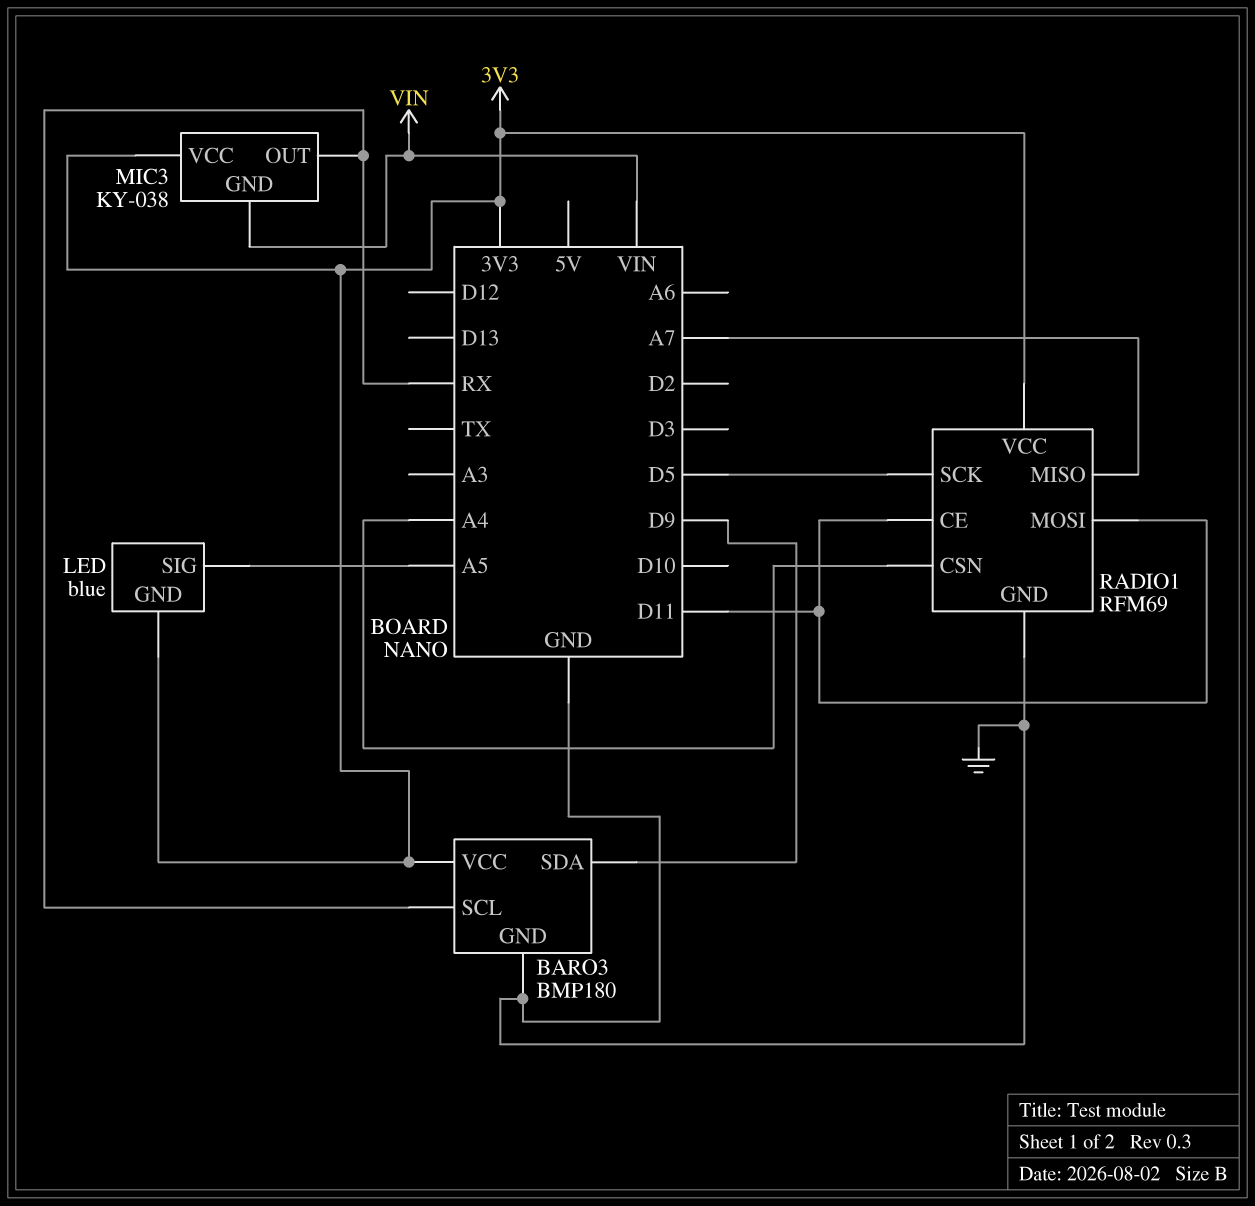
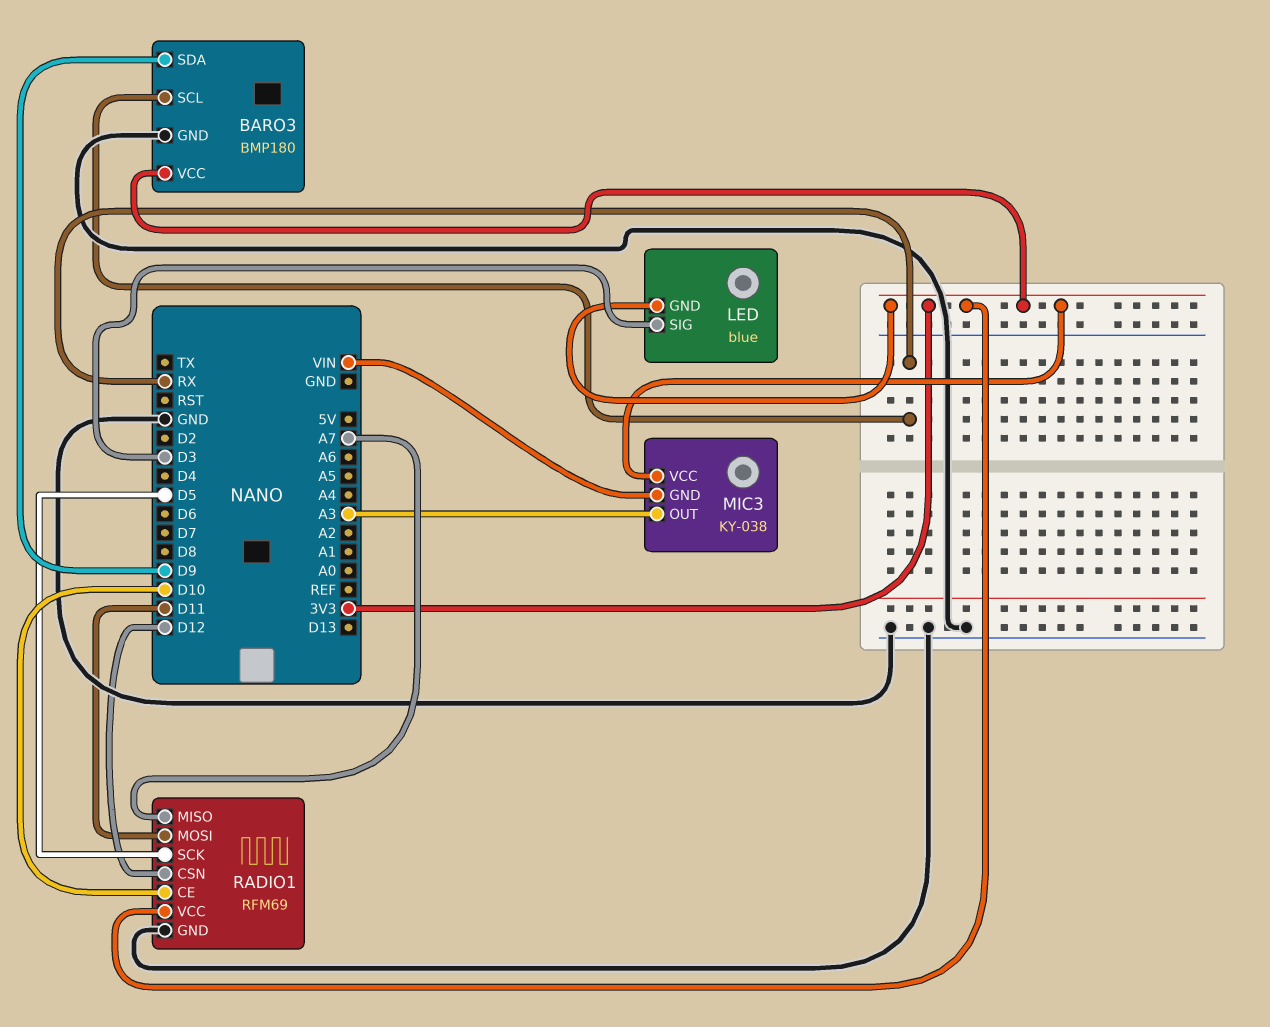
LED pin SIG: A5 -> D3
MIC3 pin OUT: RX -> A3
RADIO1 pin CE: D11 -> D10
RADIO1 pin CSN: A4 -> D12

